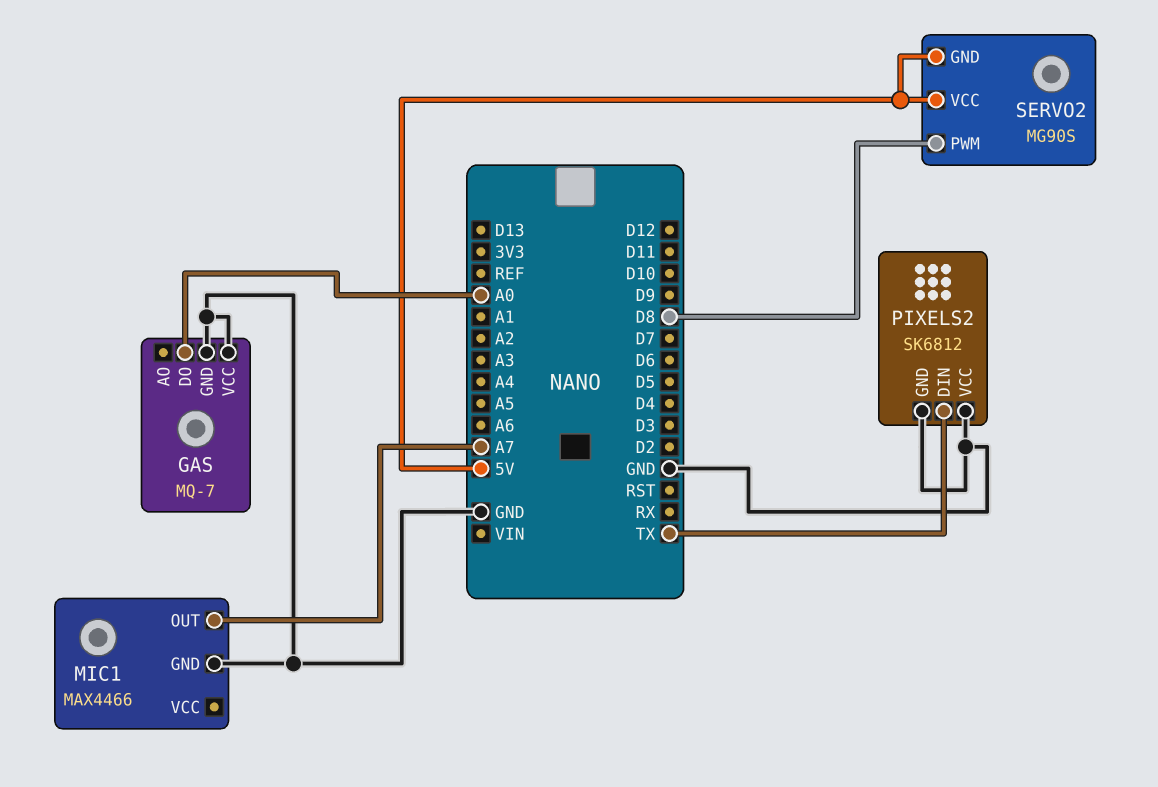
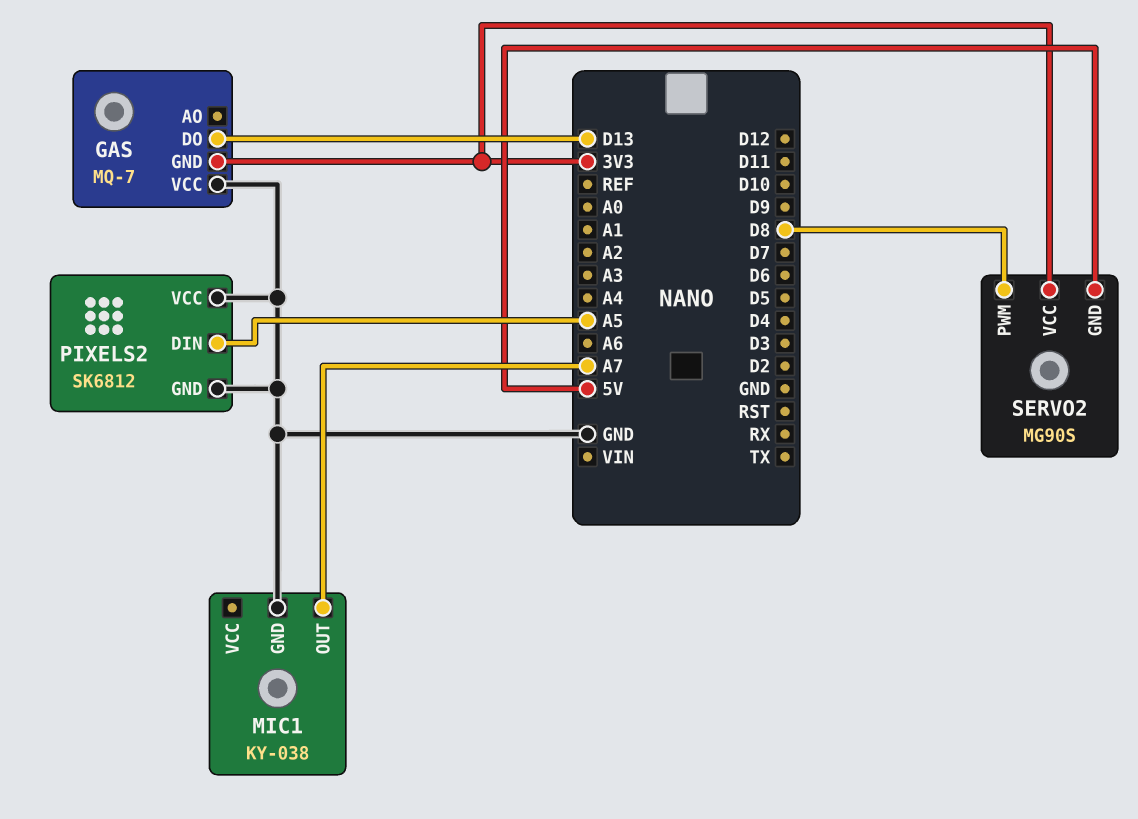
GAS pin DO: A0 -> D13
GAS pin GND: GND -> 3V3
MIC1: MAX4466 -> KY-038
PIXELS2 pin DIN: TX -> A5
SERVO2 pin VCC: 5V -> 3V3

